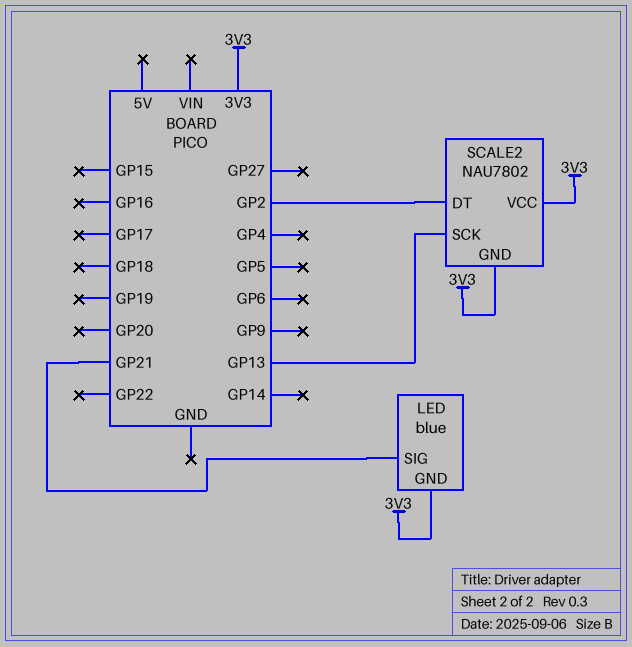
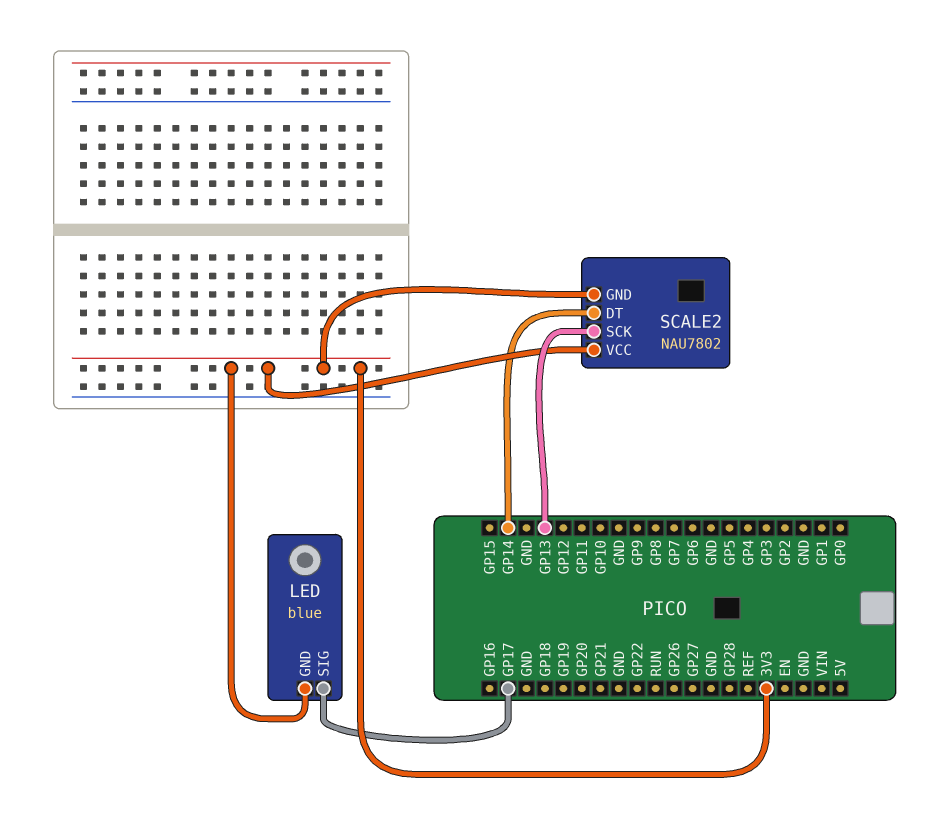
LED pin SIG: GP21 -> GP17
SCALE2 pin DT: GP2 -> GP14

